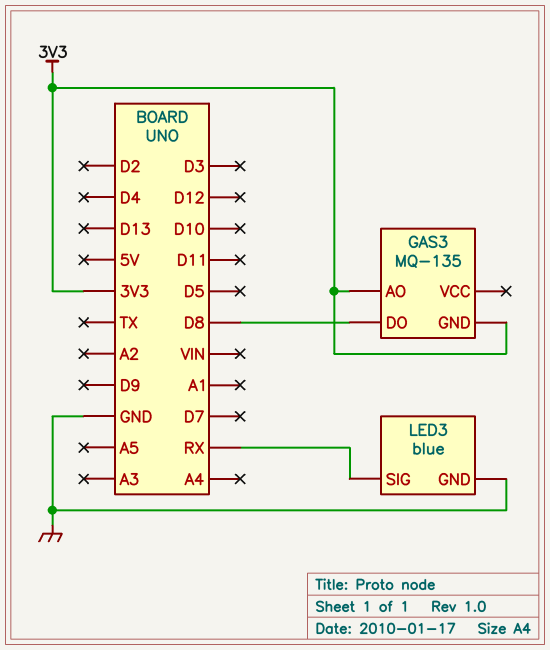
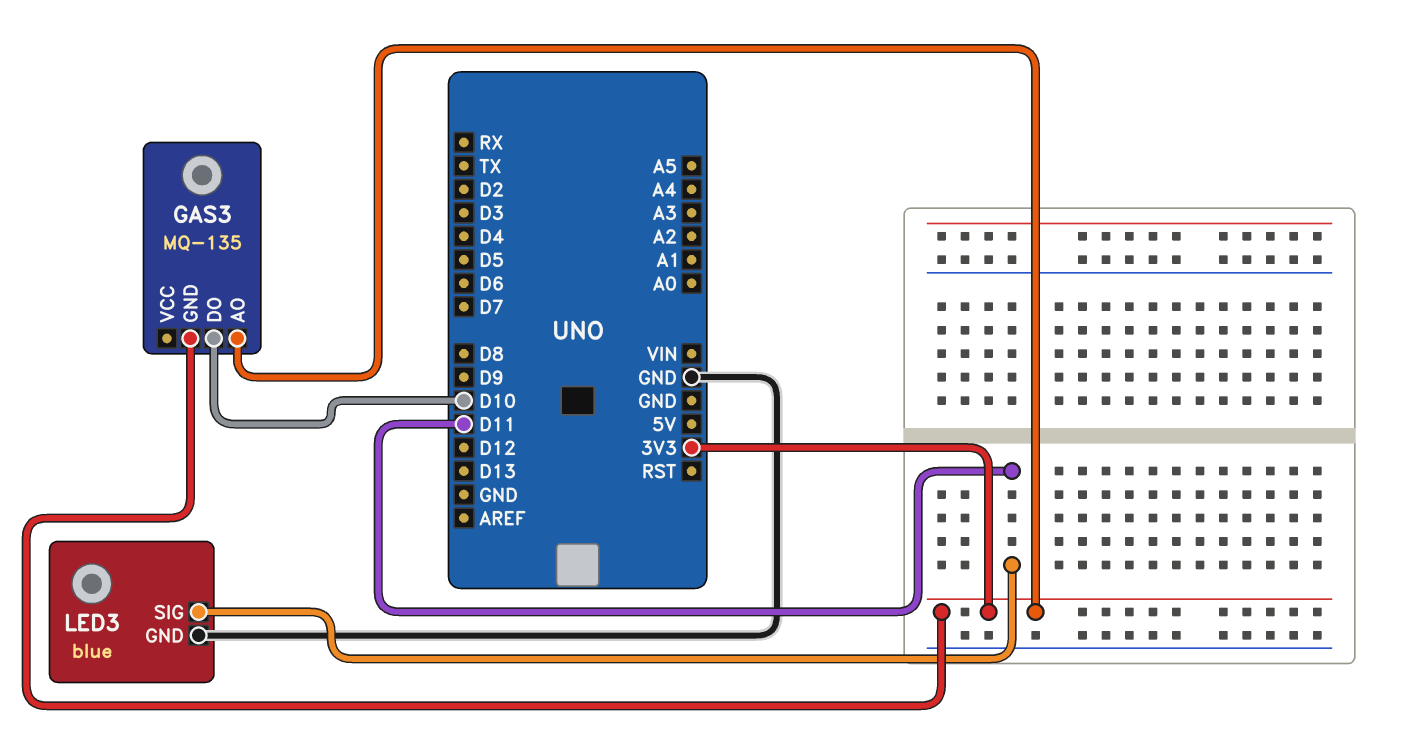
GAS3 pin DO: D8 -> D10
LED3 pin SIG: RX -> D11

